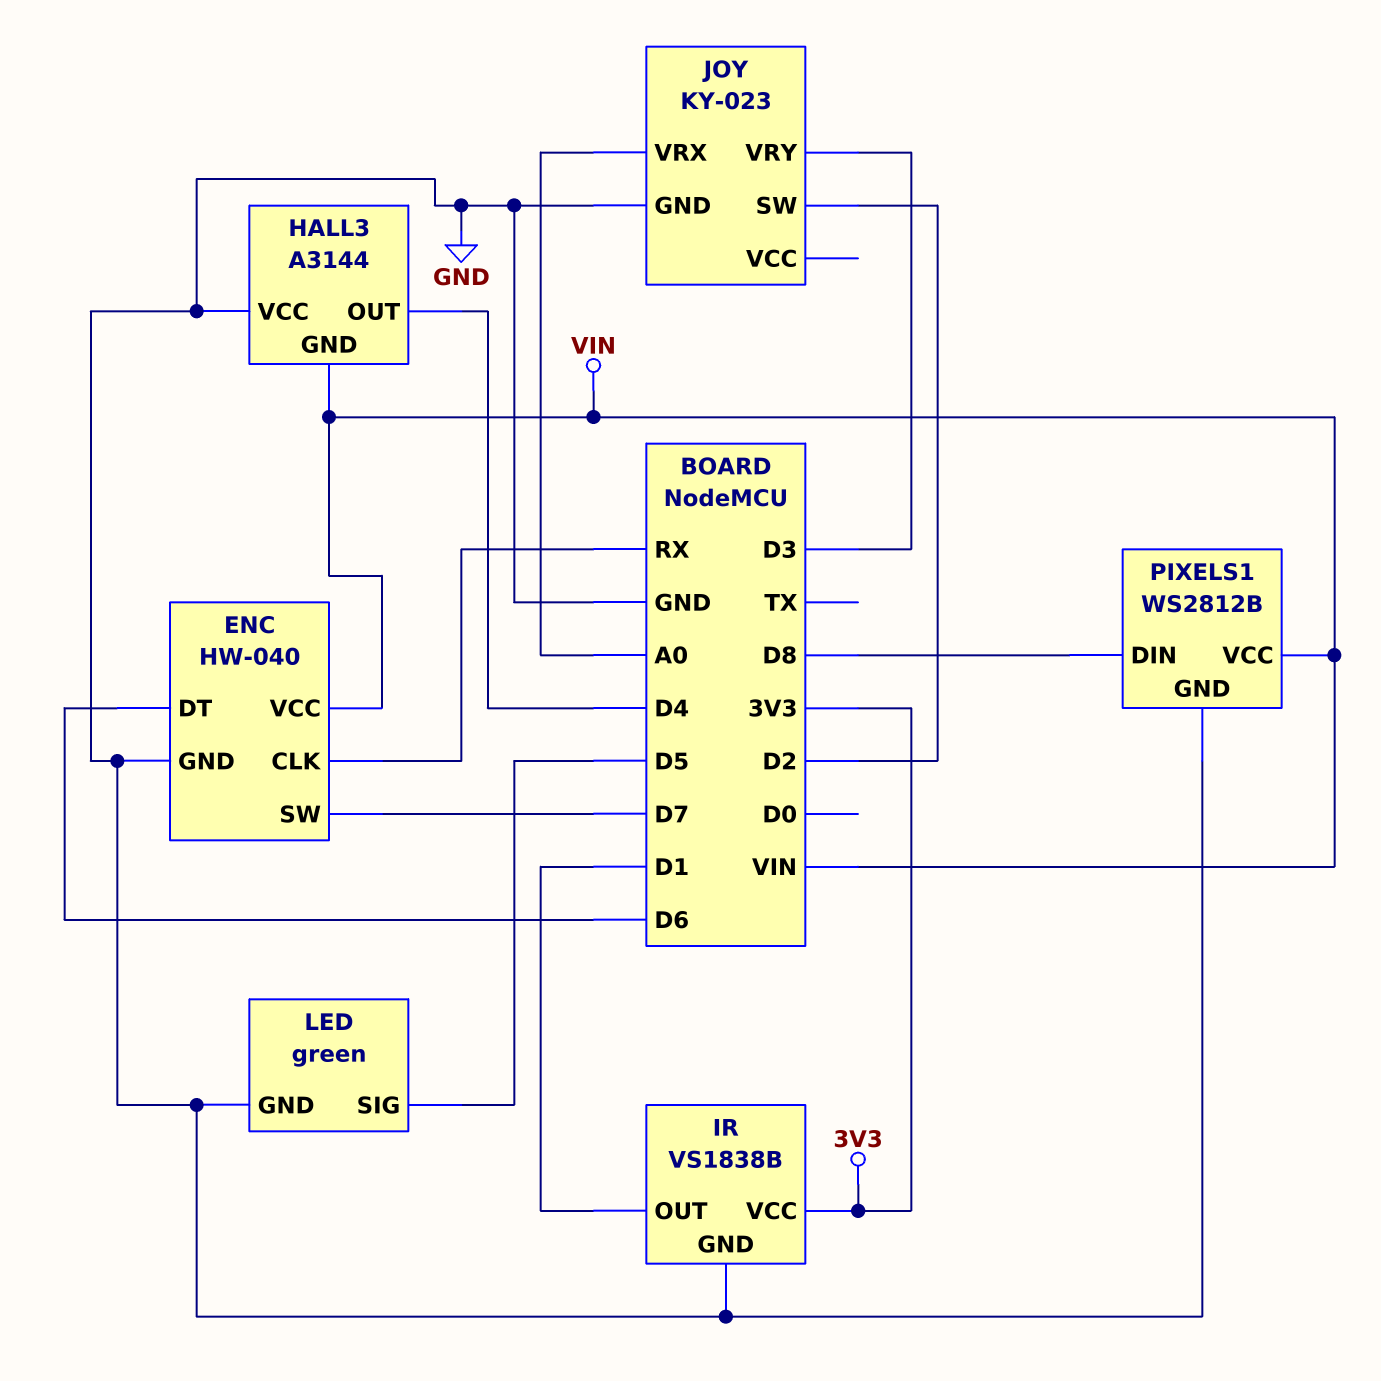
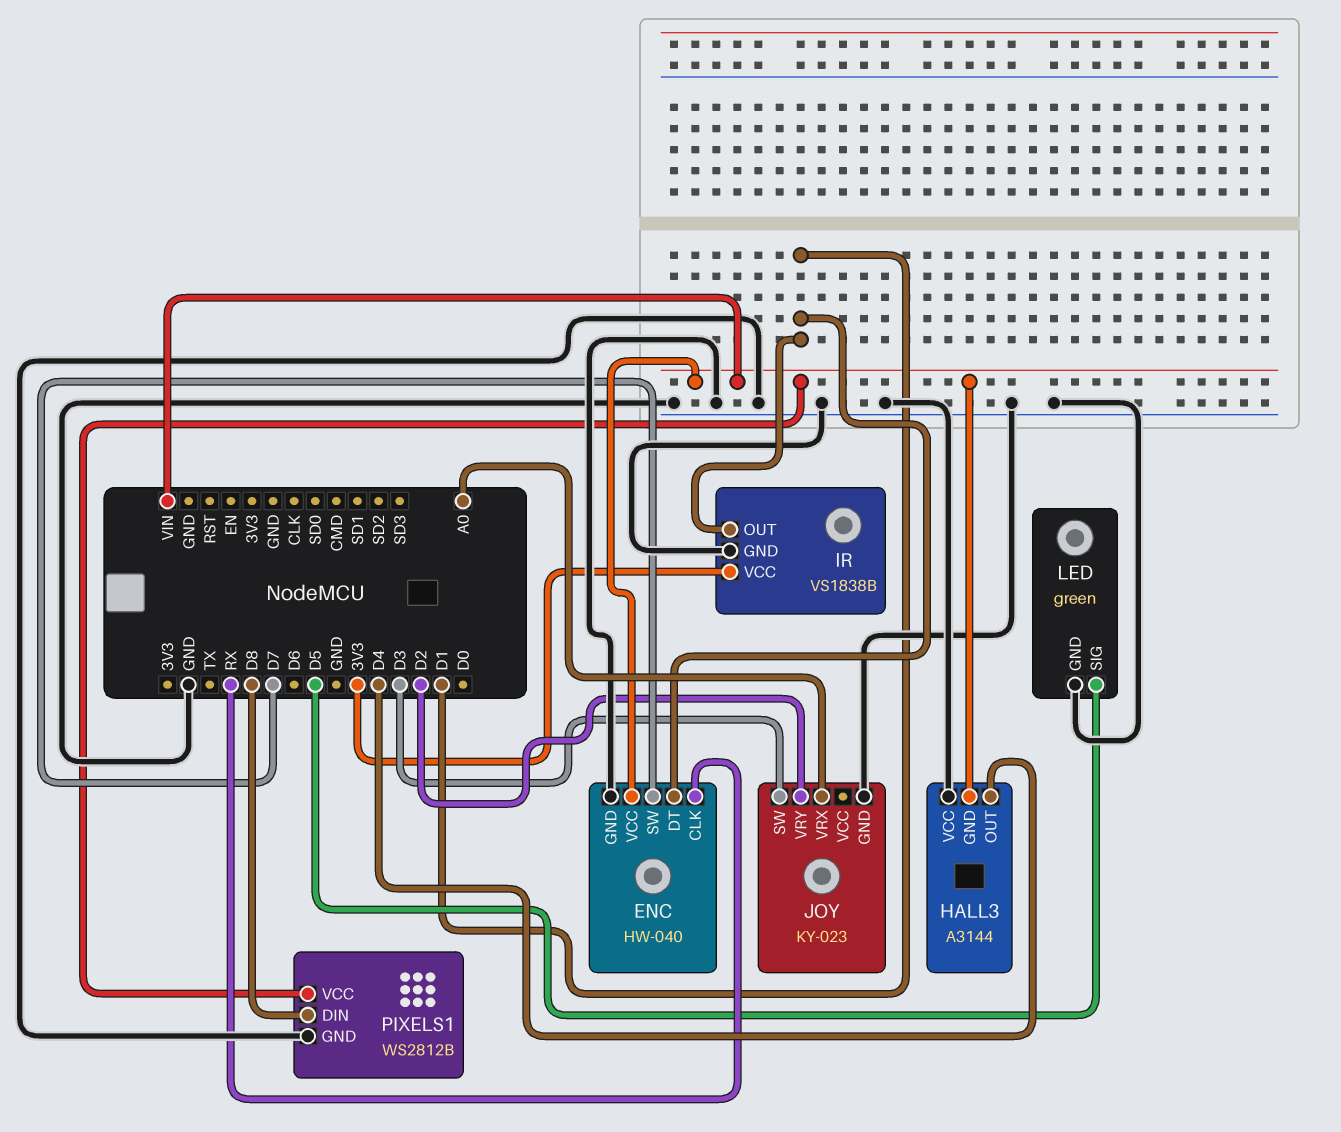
ENC pin DT: D6 -> D1
JOY pin SW: D2 -> D3
JOY pin VRY: D3 -> D2

